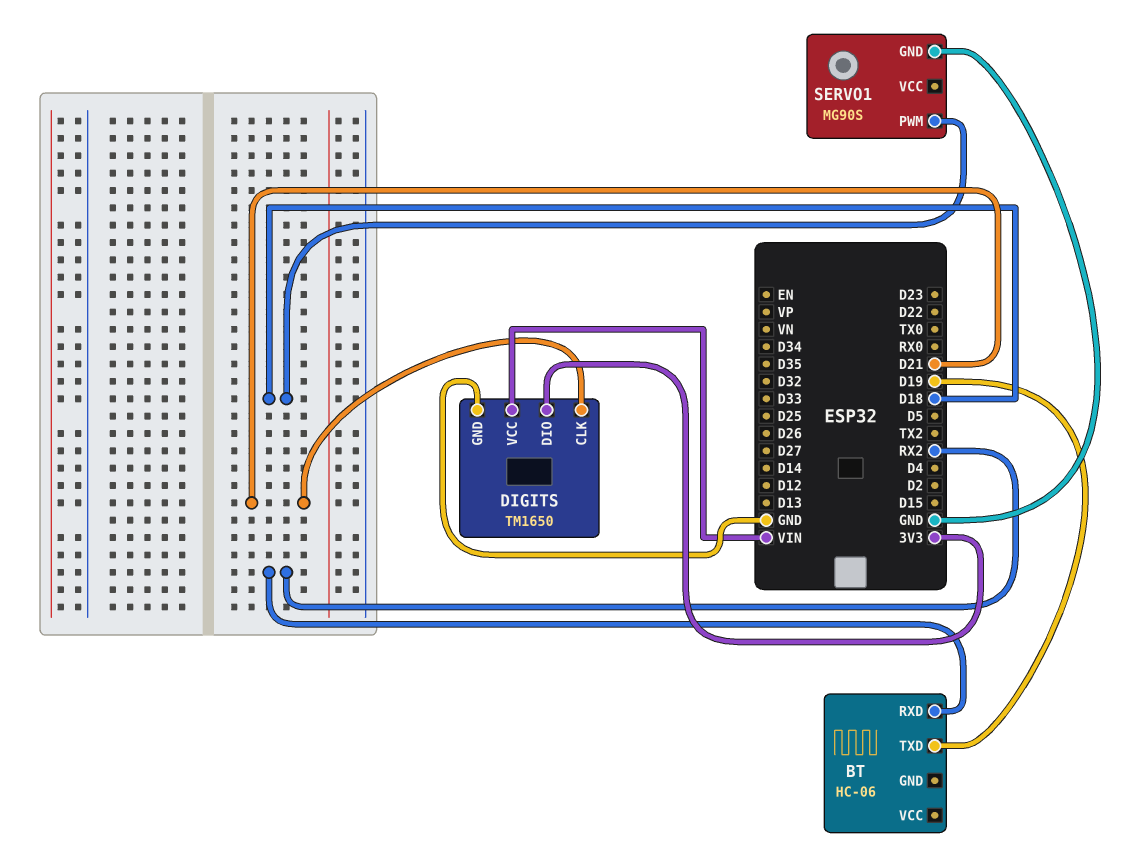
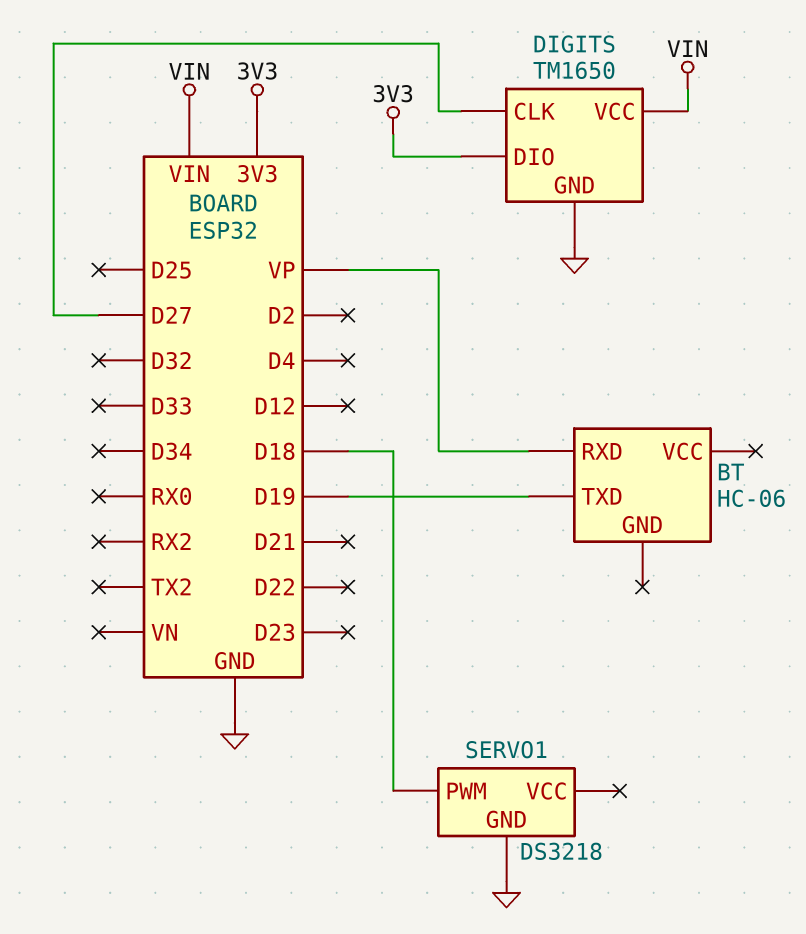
BT pin RXD: RX2 -> VP
DIGITS pin CLK: D21 -> D27
SERVO1: MG90S -> DS3218

